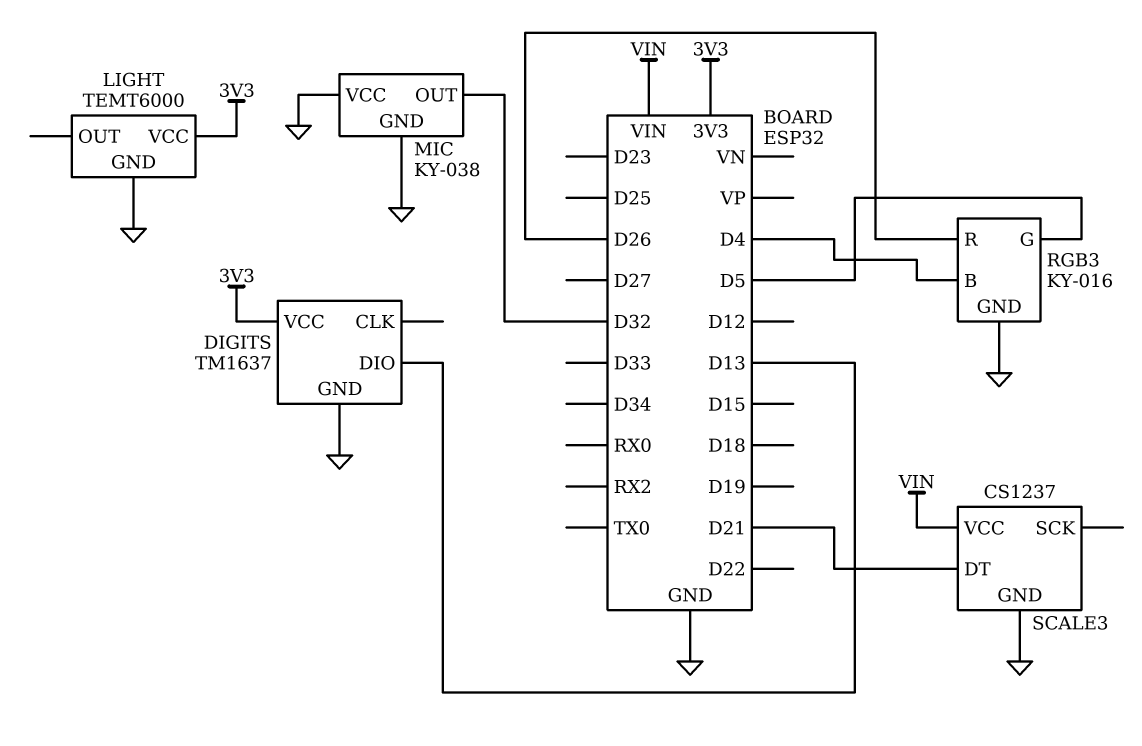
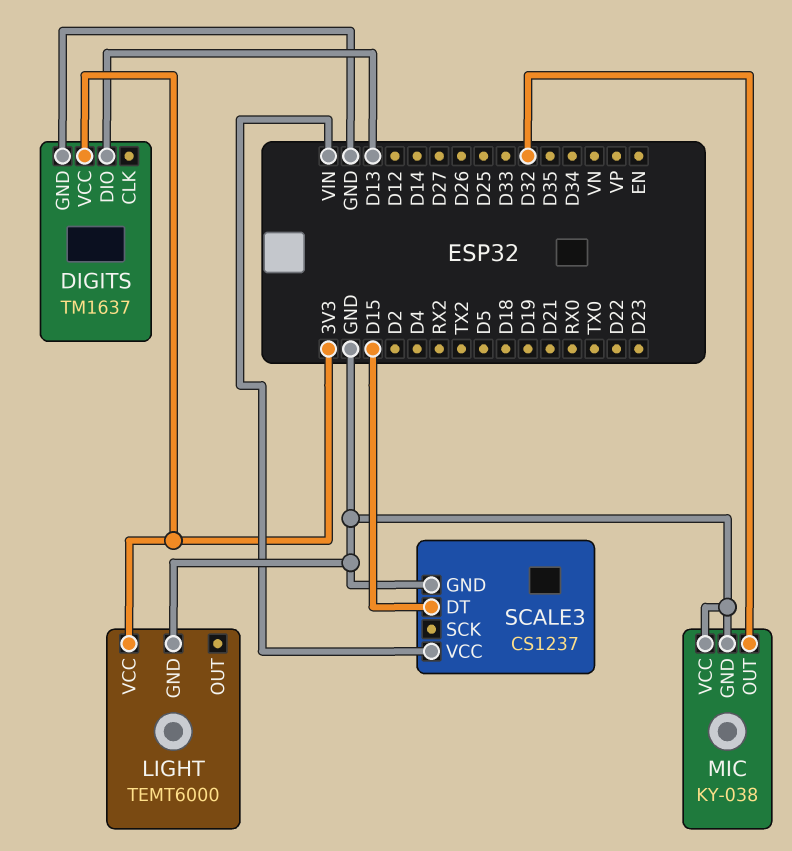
RGB3: KY-016 -> none
RGB3 pin B: D4 -> none
RGB3 pin G: D5 -> none
RGB3 pin GND: GND -> none
RGB3 pin R: D26 -> none
SCALE3 pin DT: D21 -> D15

